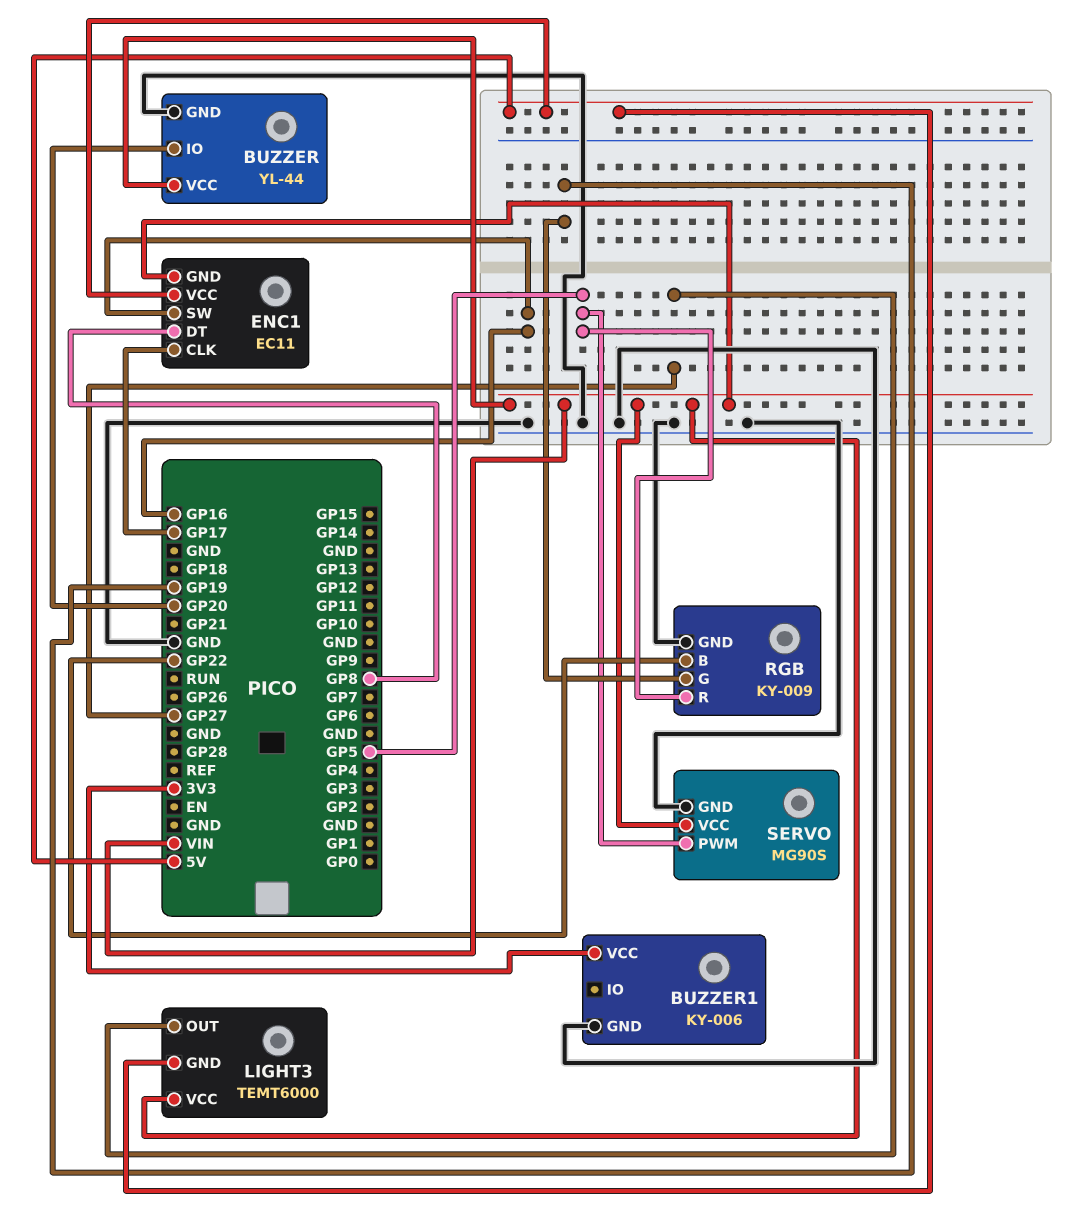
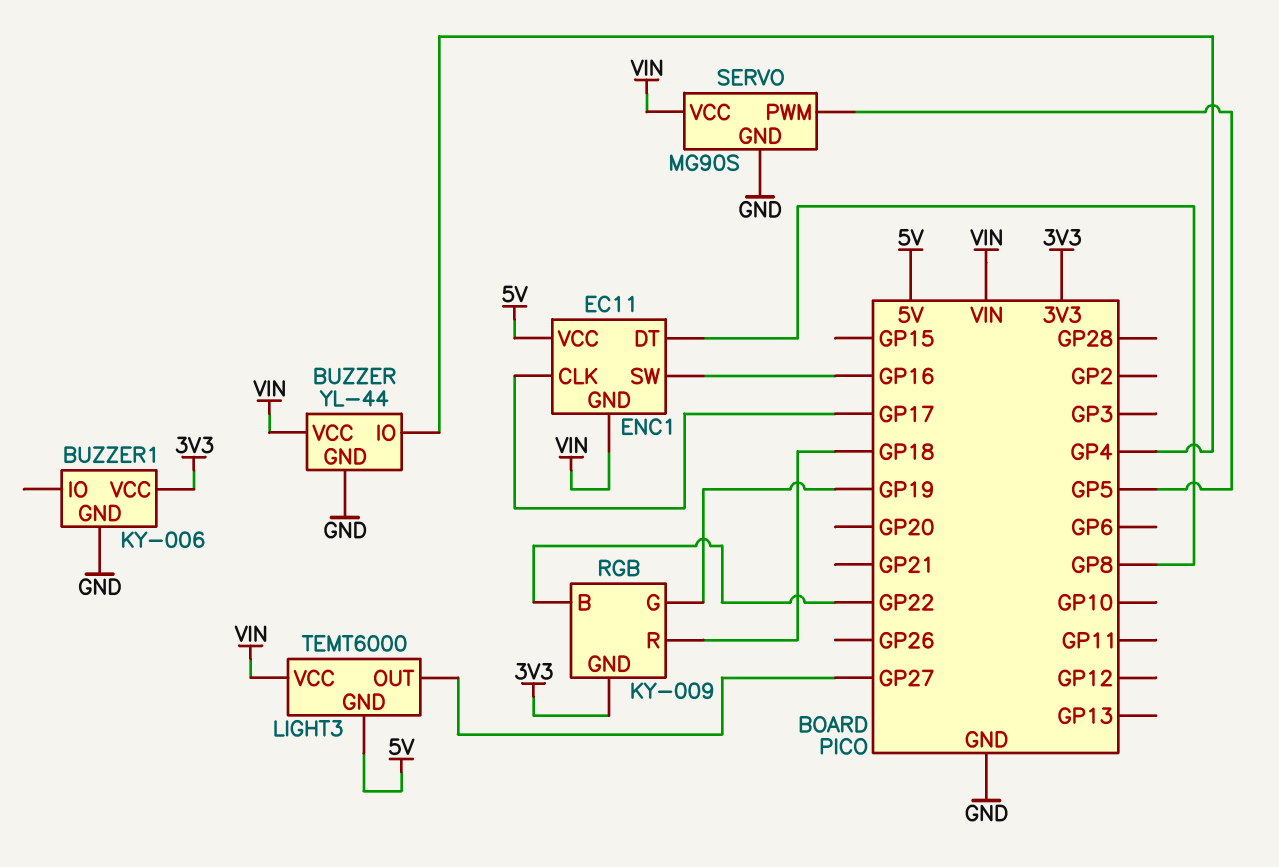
BUZZER pin IO: GP20 -> GP4
RGB pin GND: GND -> 3V3
RGB pin R: GP5 -> GP18

